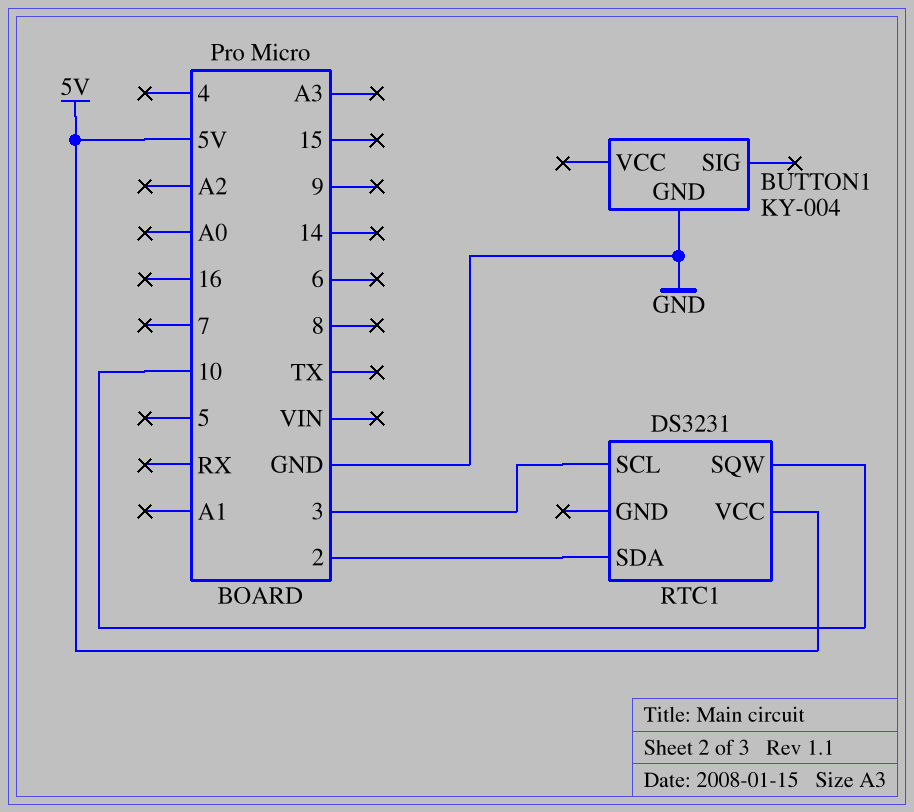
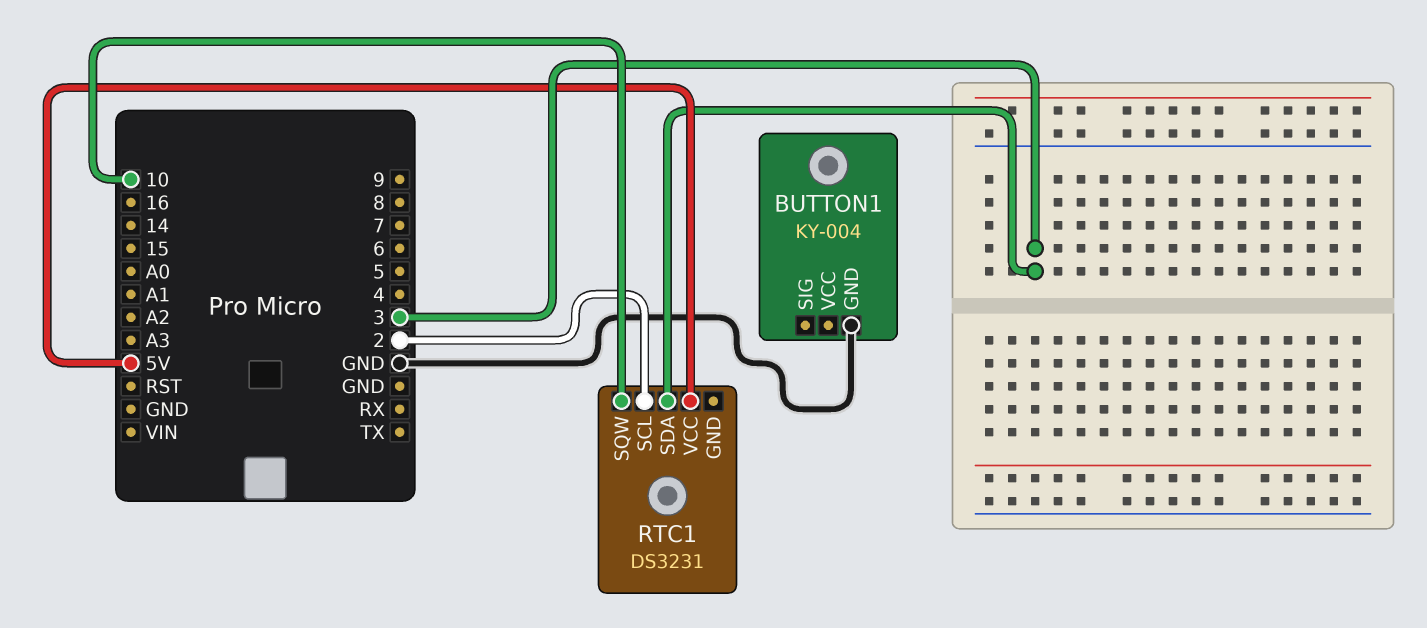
RTC1 pin SCL: 3 -> 2
RTC1 pin SDA: 2 -> 3

